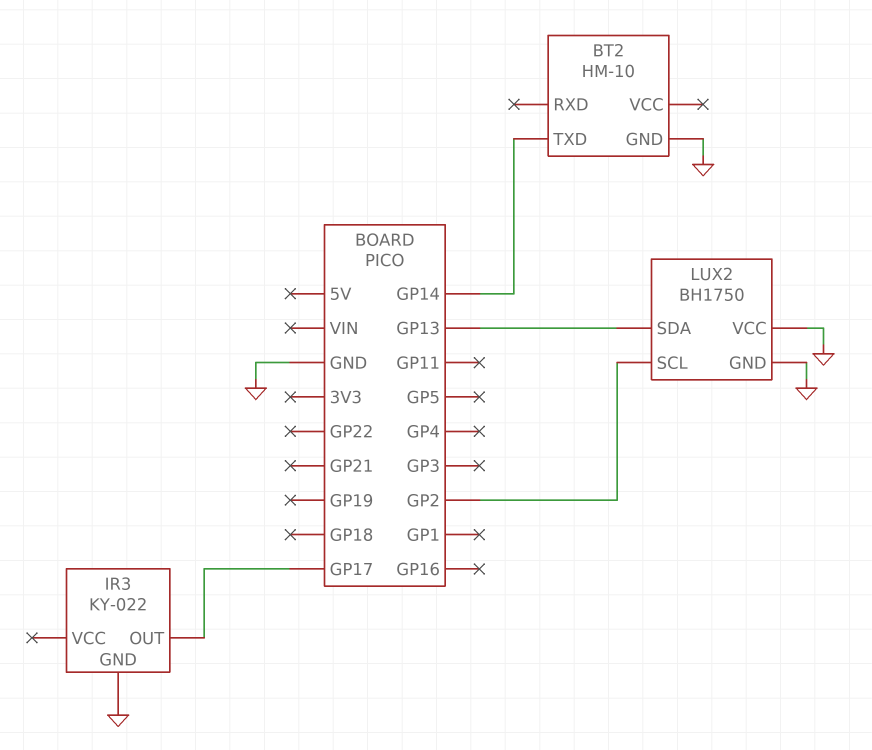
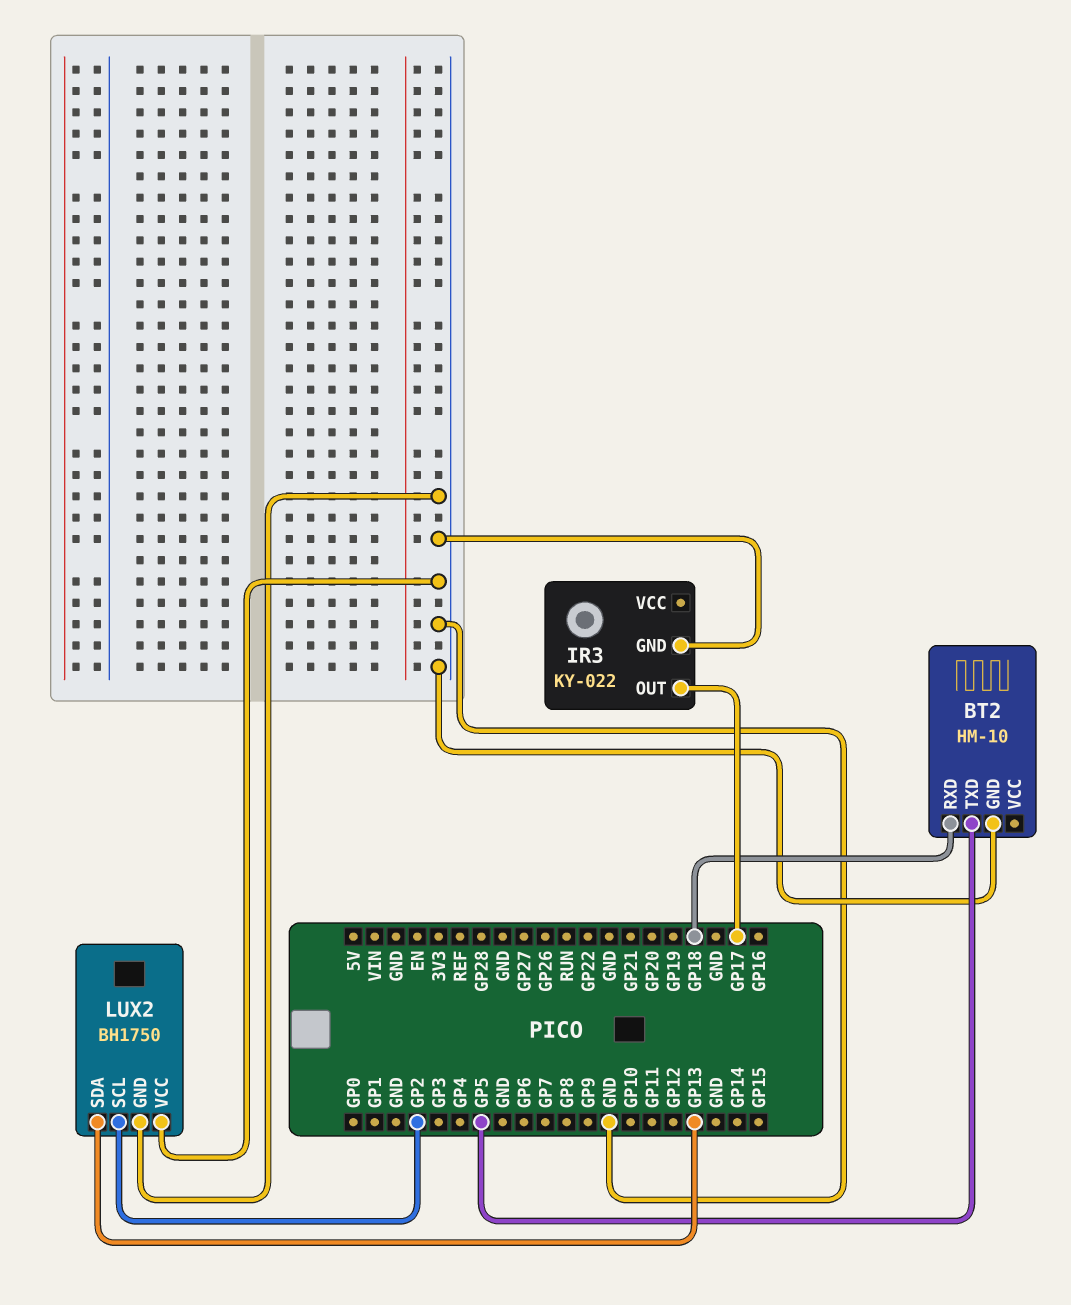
BT2 pin RXD: none -> GP18
BT2 pin TXD: GP14 -> GP5

